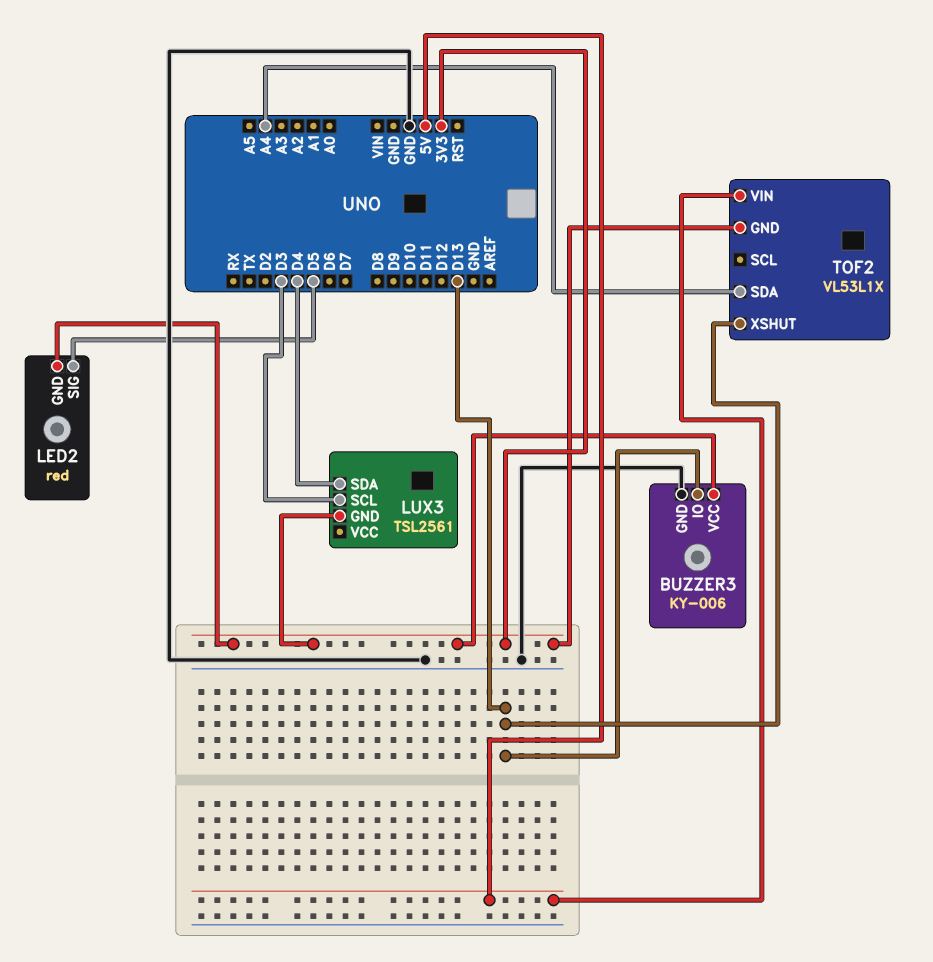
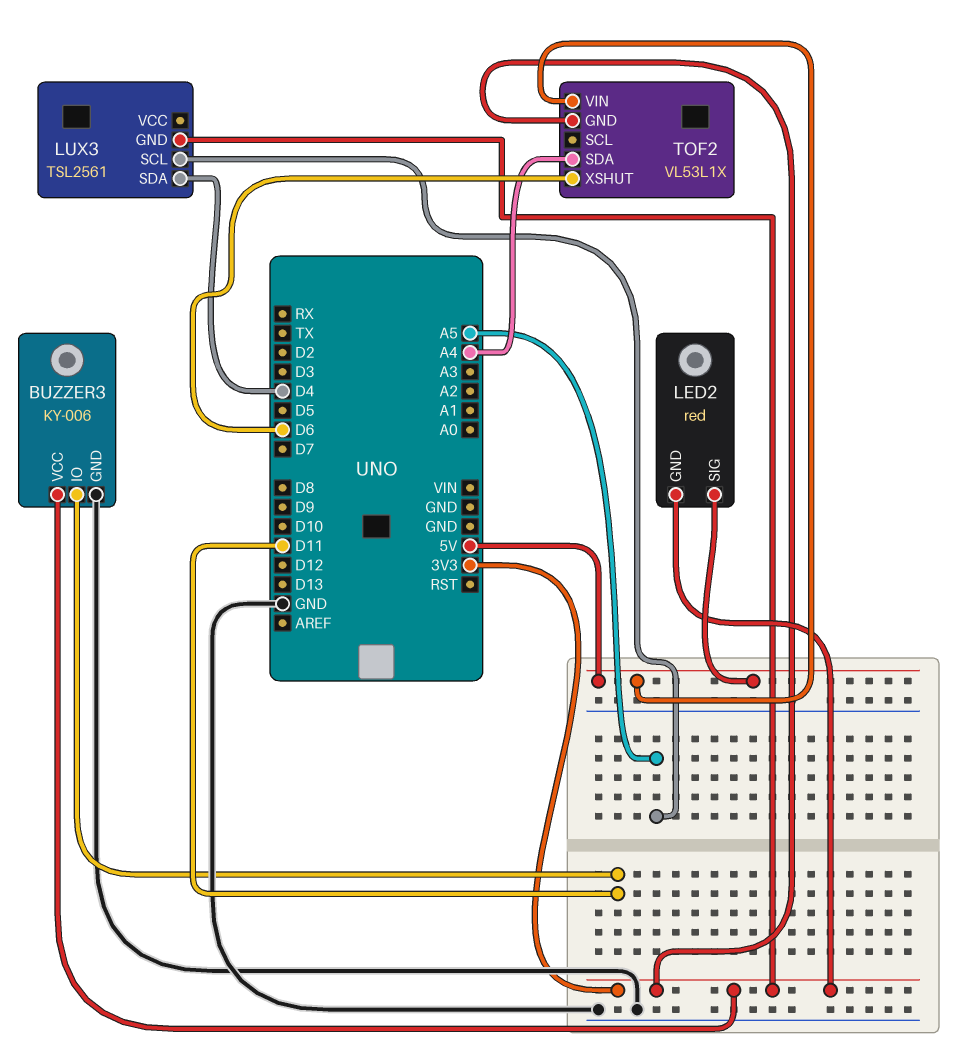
BUZZER3 pin IO: D13 -> D11
LED2 pin SIG: D5 -> 5V
LUX3 pin SCL: D3 -> A5
TOF2 pin XSHUT: D13 -> D6

